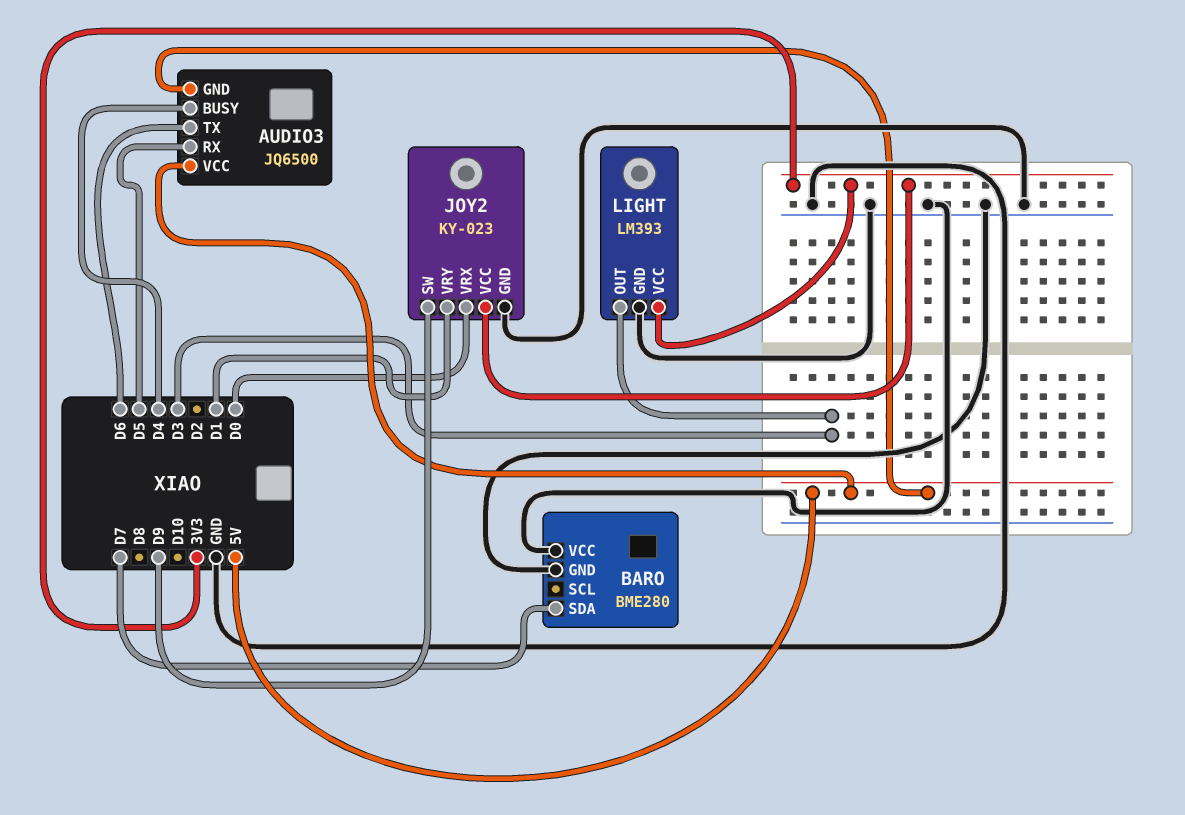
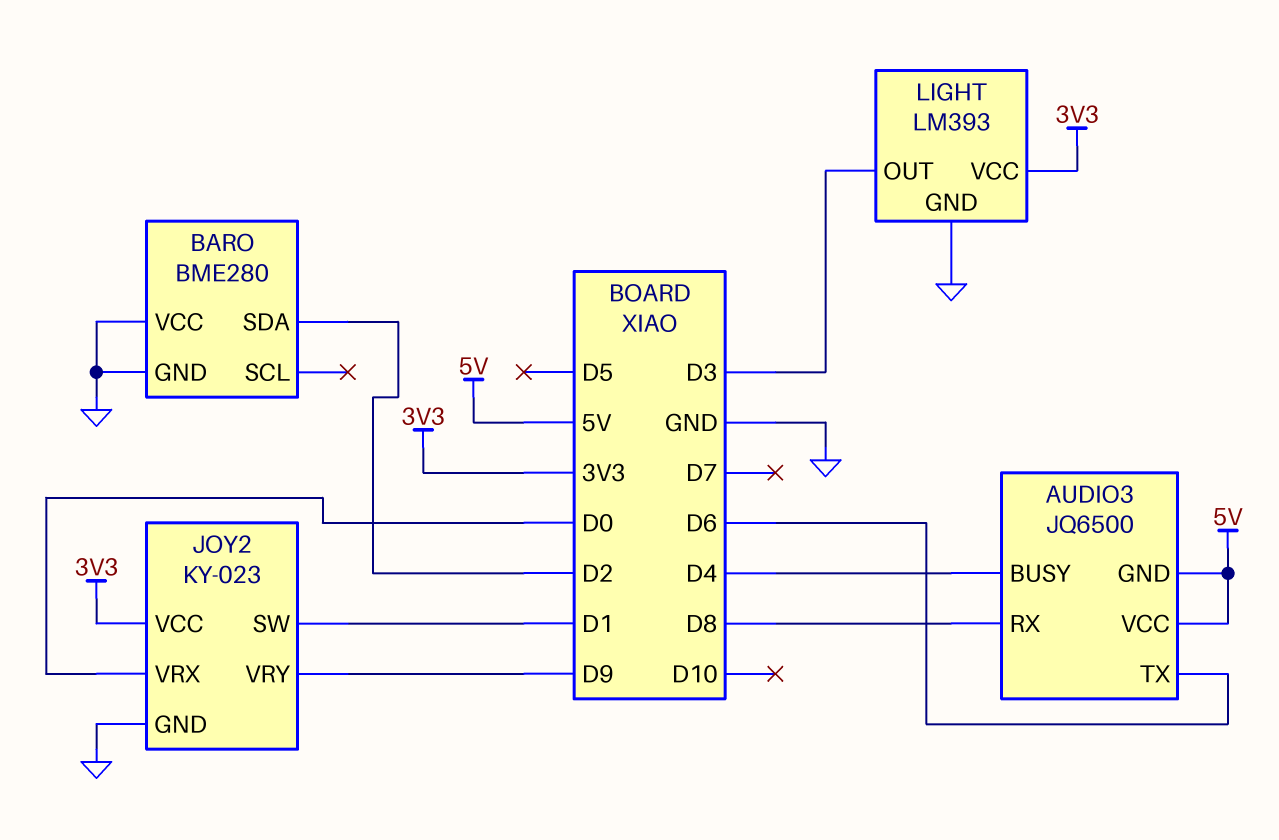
AUDIO3 pin RX: D5 -> D8
BARO pin SDA: D7 -> D2
JOY2 pin SW: D9 -> D1
JOY2 pin VRY: D1 -> D9

